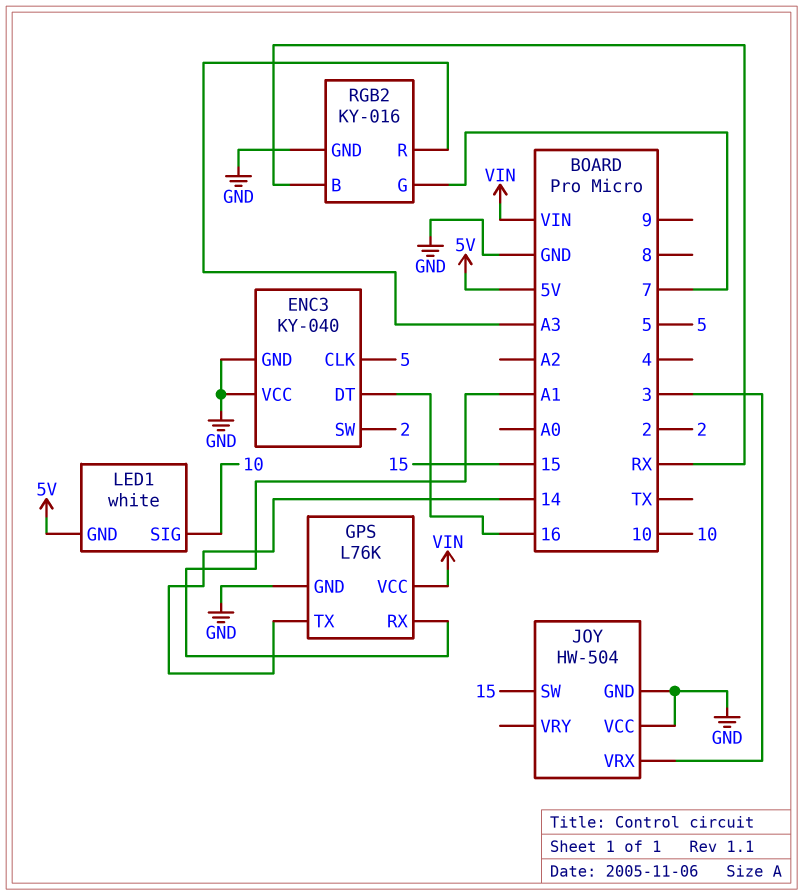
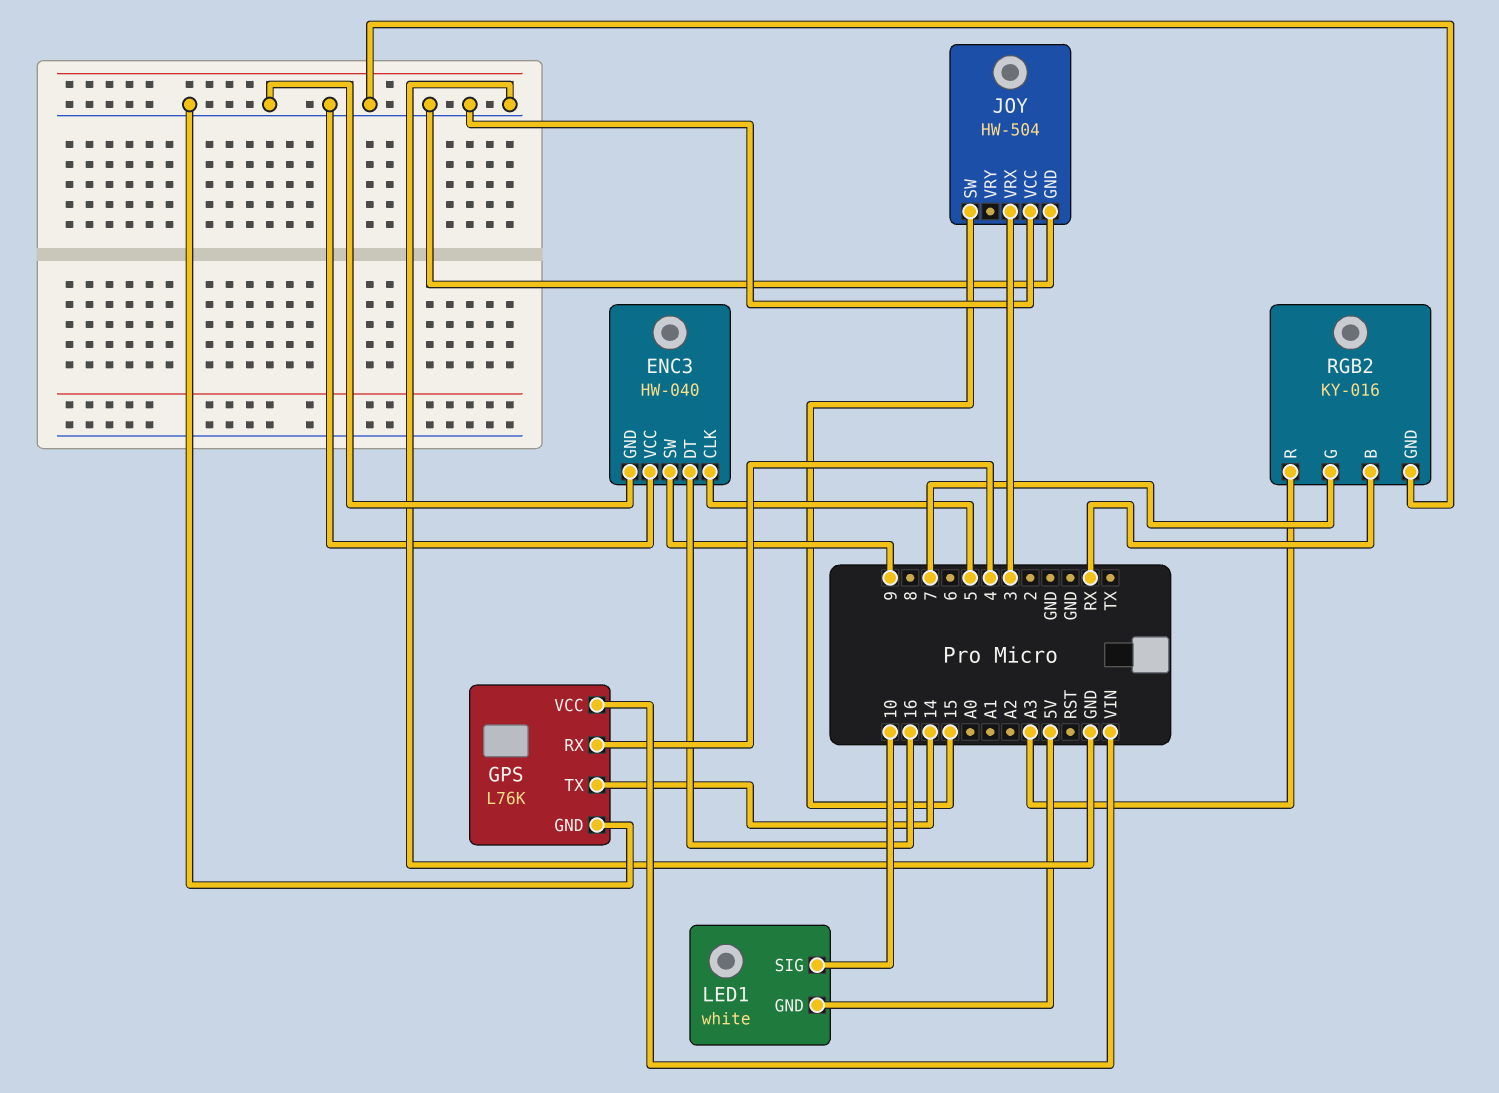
ENC3: KY-040 -> HW-040
ENC3 pin SW: 2 -> 9
GPS pin RX: A1 -> 4

